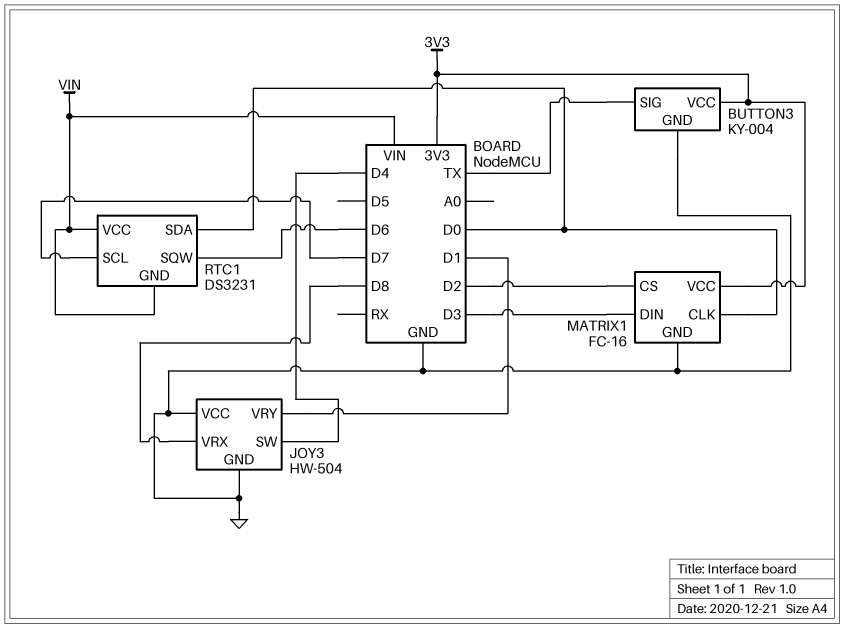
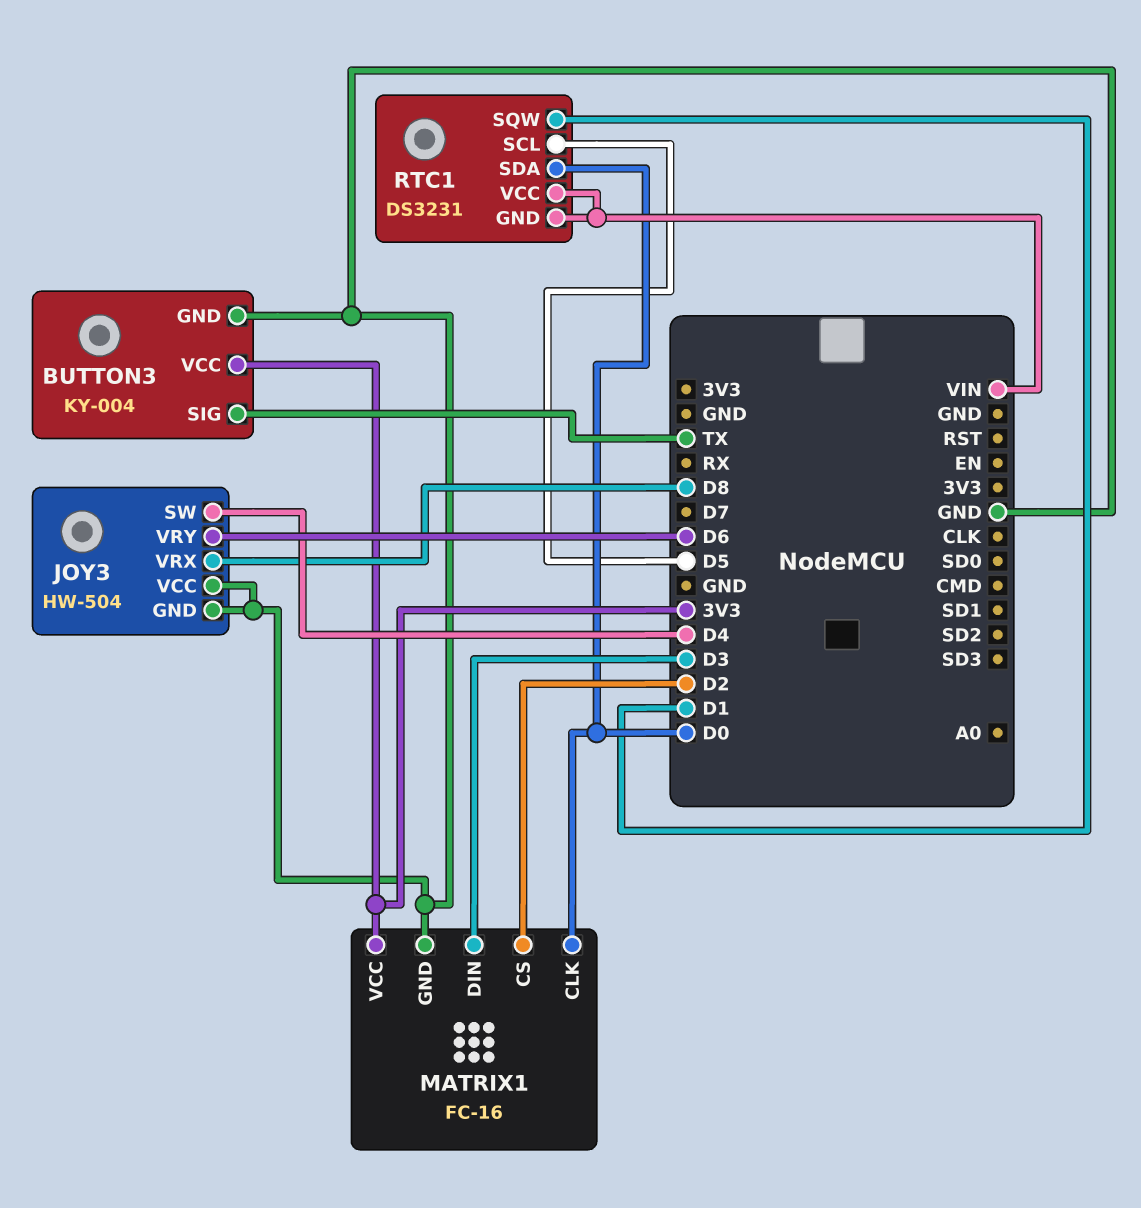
JOY3 pin VRY: D1 -> D6
RTC1 pin SCL: D7 -> D5
RTC1 pin SQW: D6 -> D1

